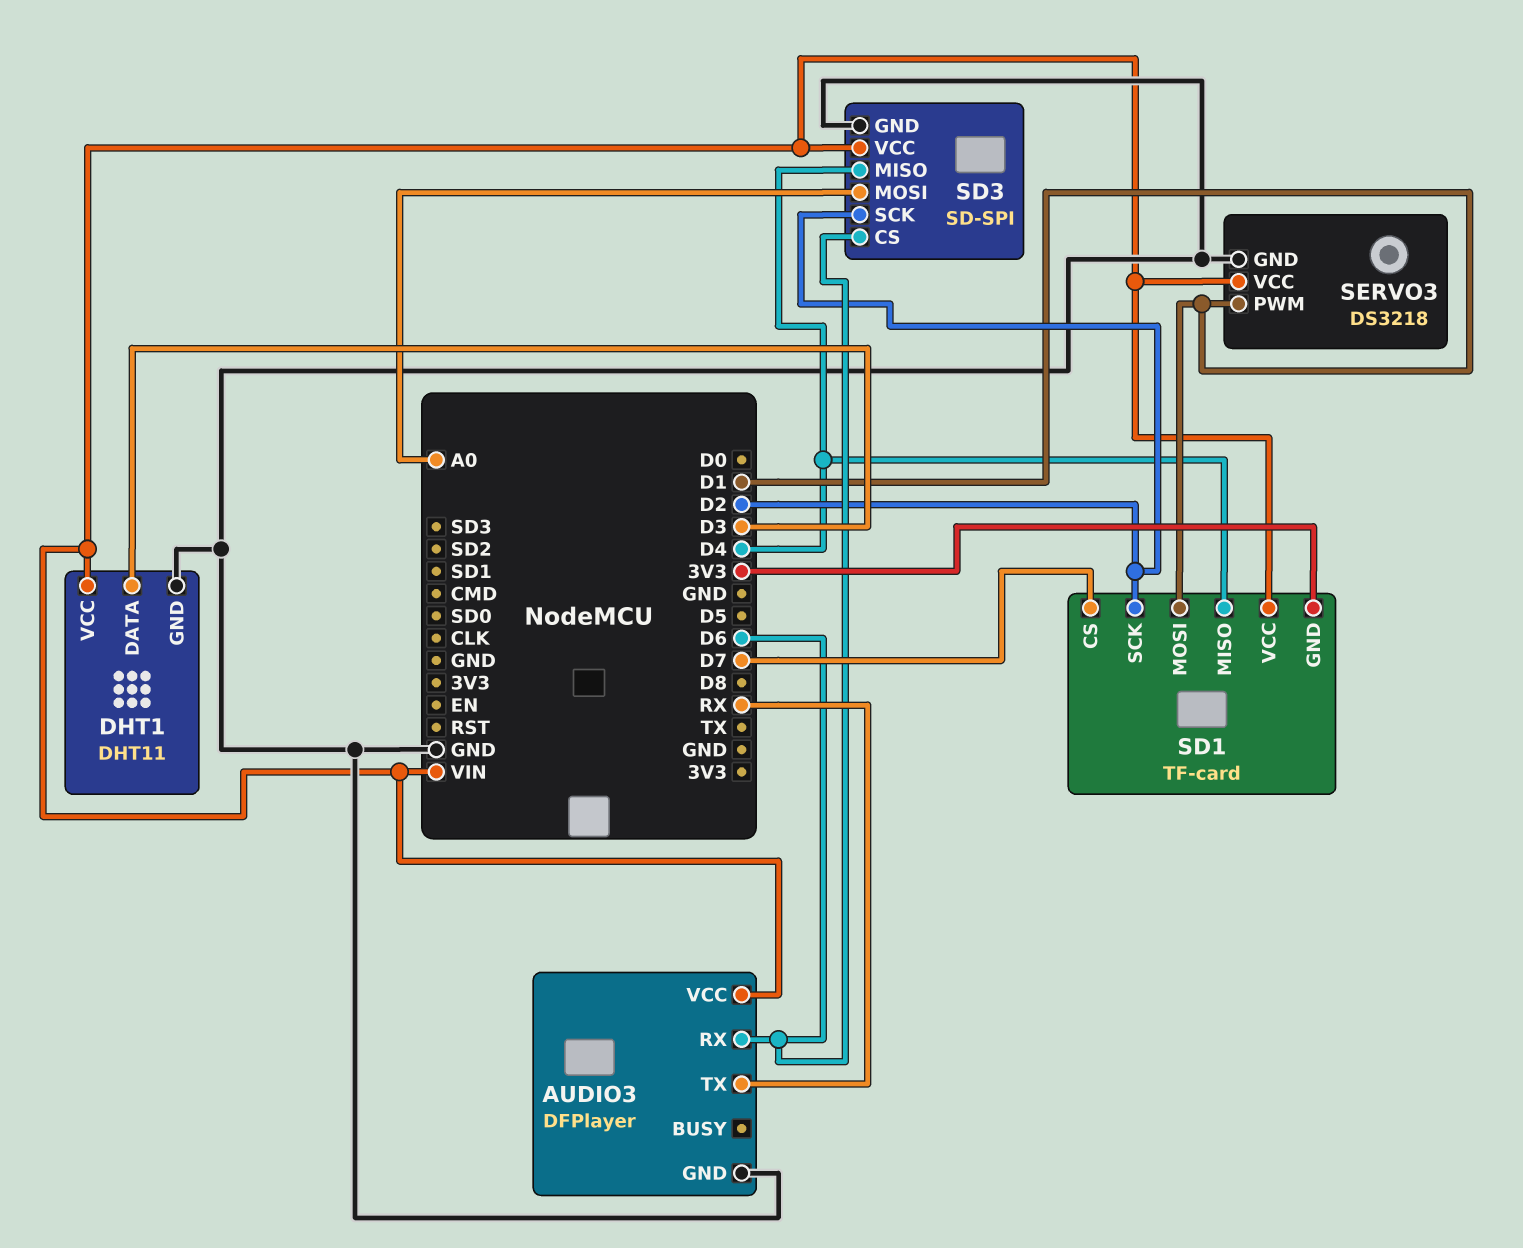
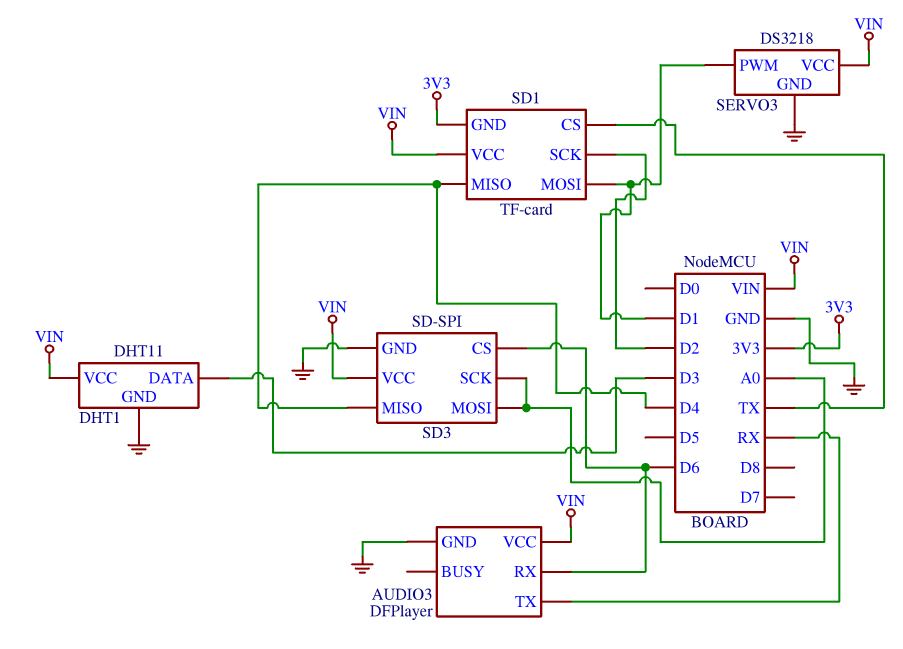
SD1 pin CS: D7 -> TX
SD3 pin SCK: D2 -> A0

